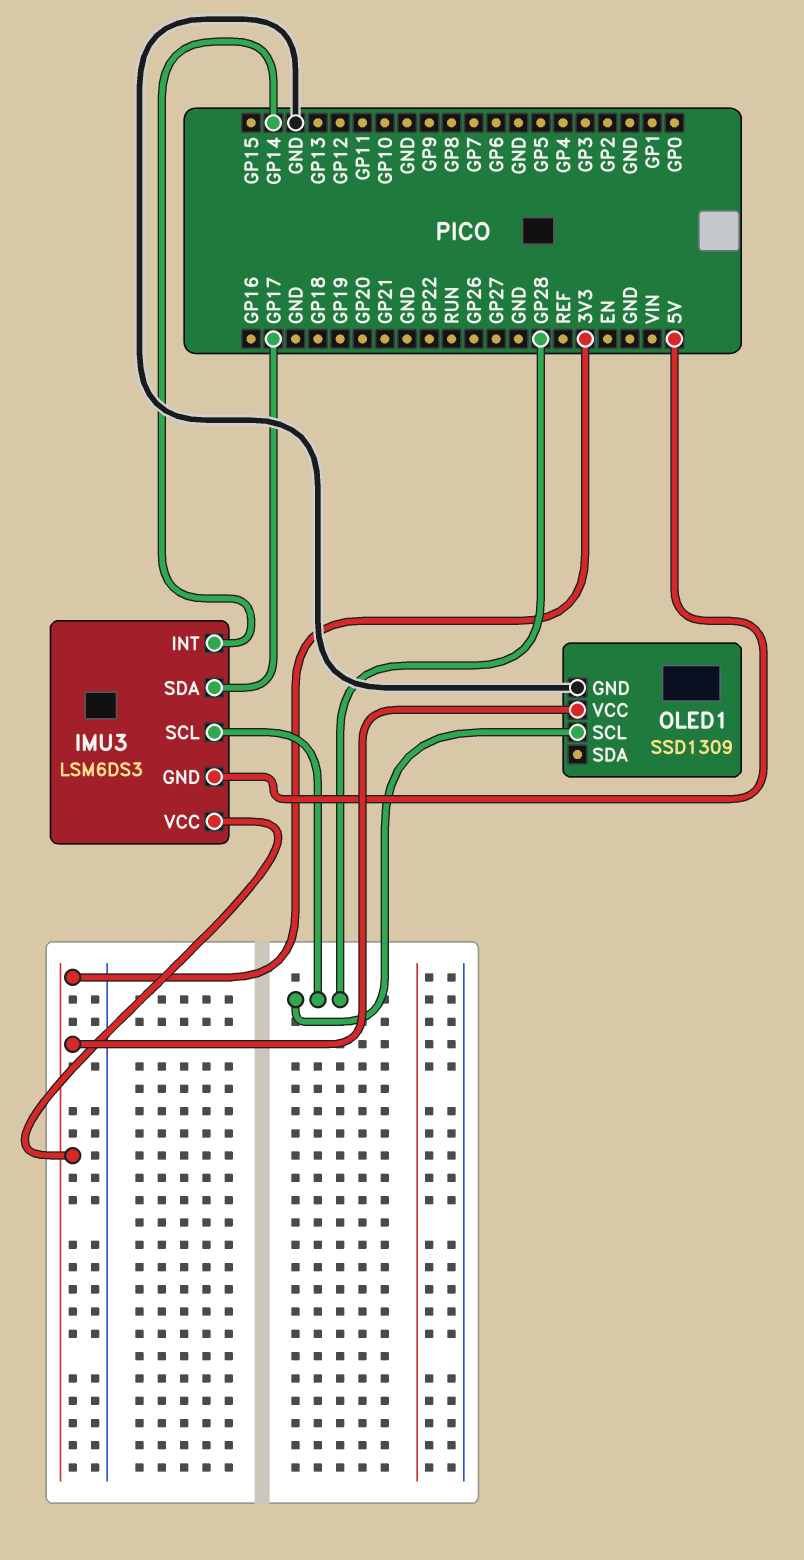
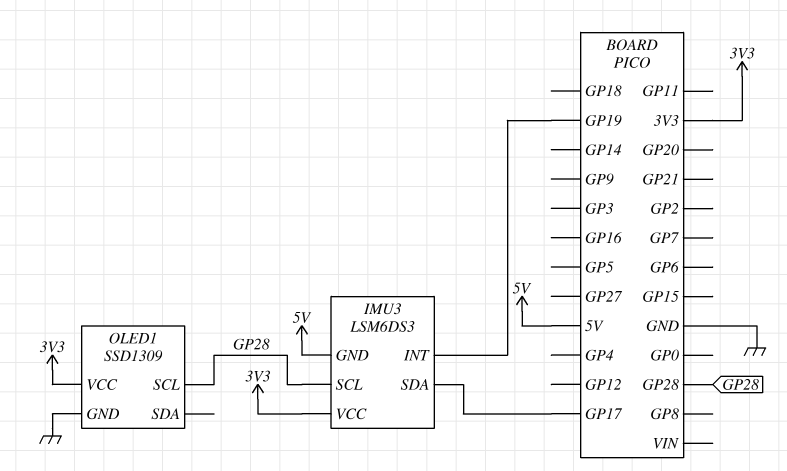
IMU3 pin INT: GP14 -> GP19

